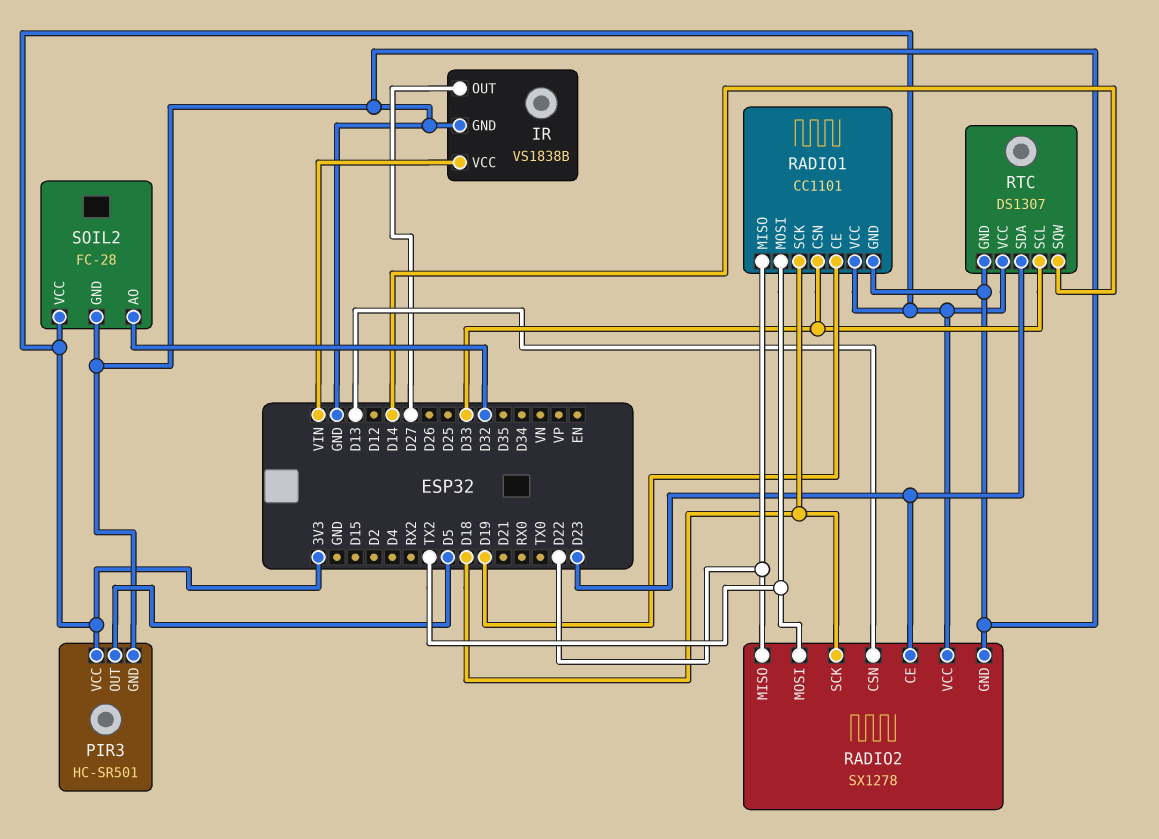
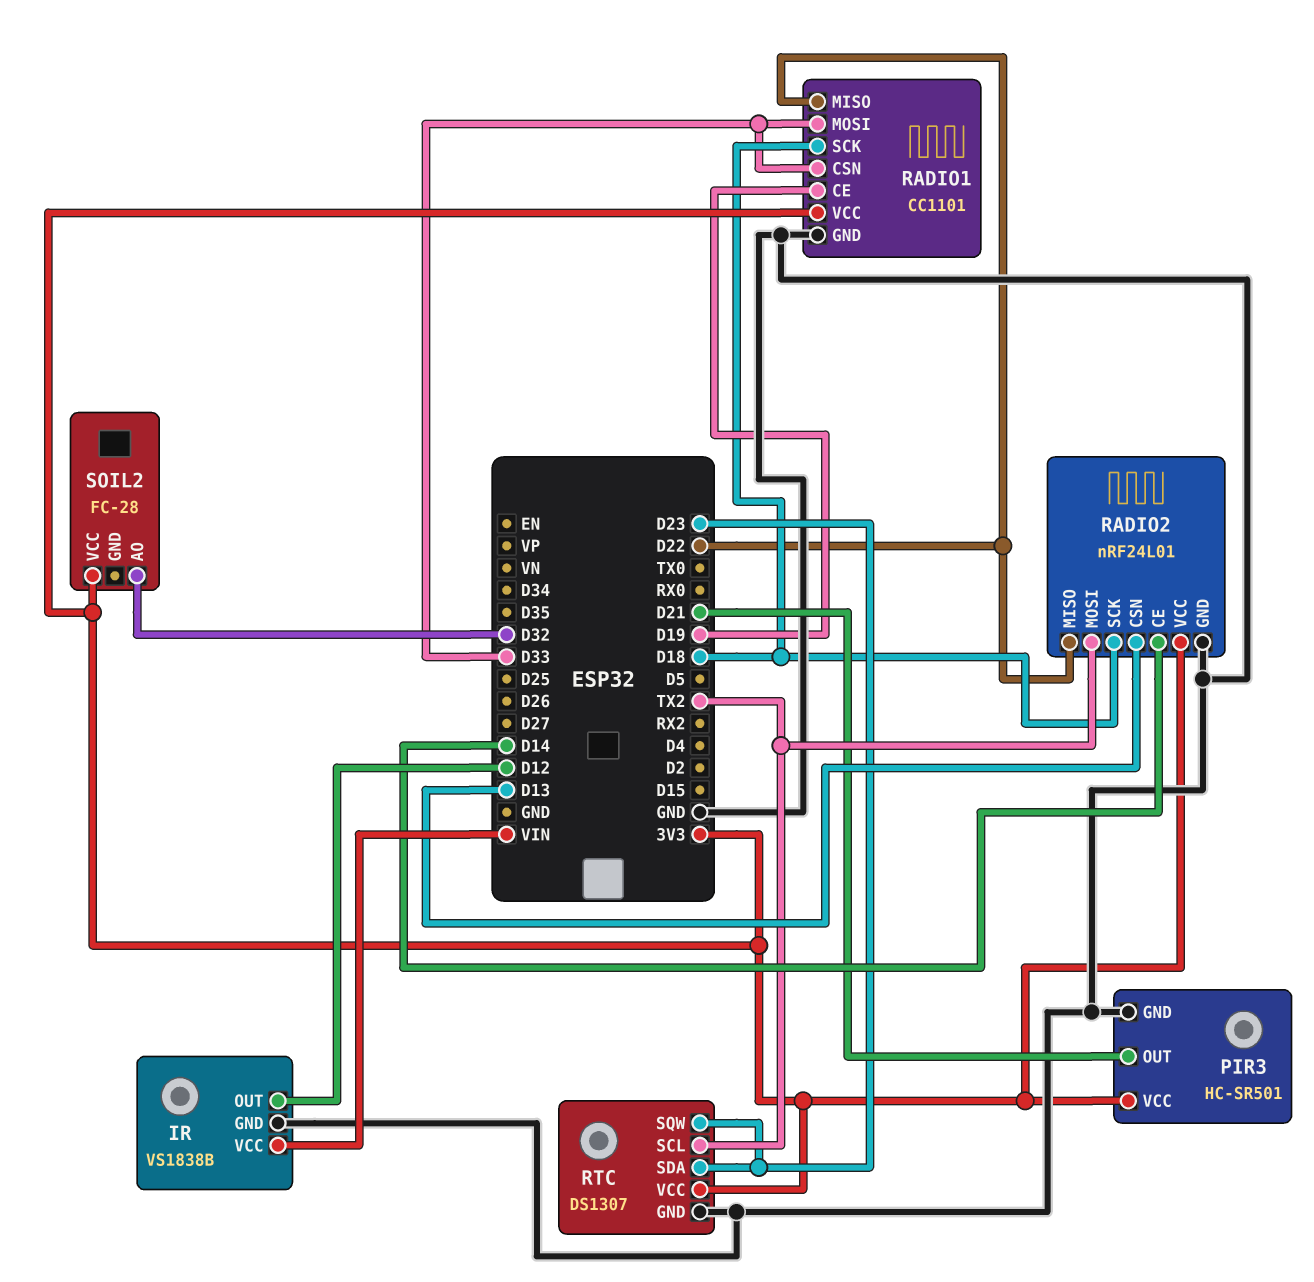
IR pin OUT: D27 -> D12
PIR3 pin OUT: D5 -> D21
RADIO1 pin MOSI: TX2 -> D33
RADIO2: SX1278 -> nRF24L01
RADIO2 pin CE: D23 -> D14
RTC pin SCL: D33 -> TX2
RTC pin SQW: D14 -> D23
SOIL2 pin GND: GND -> none

